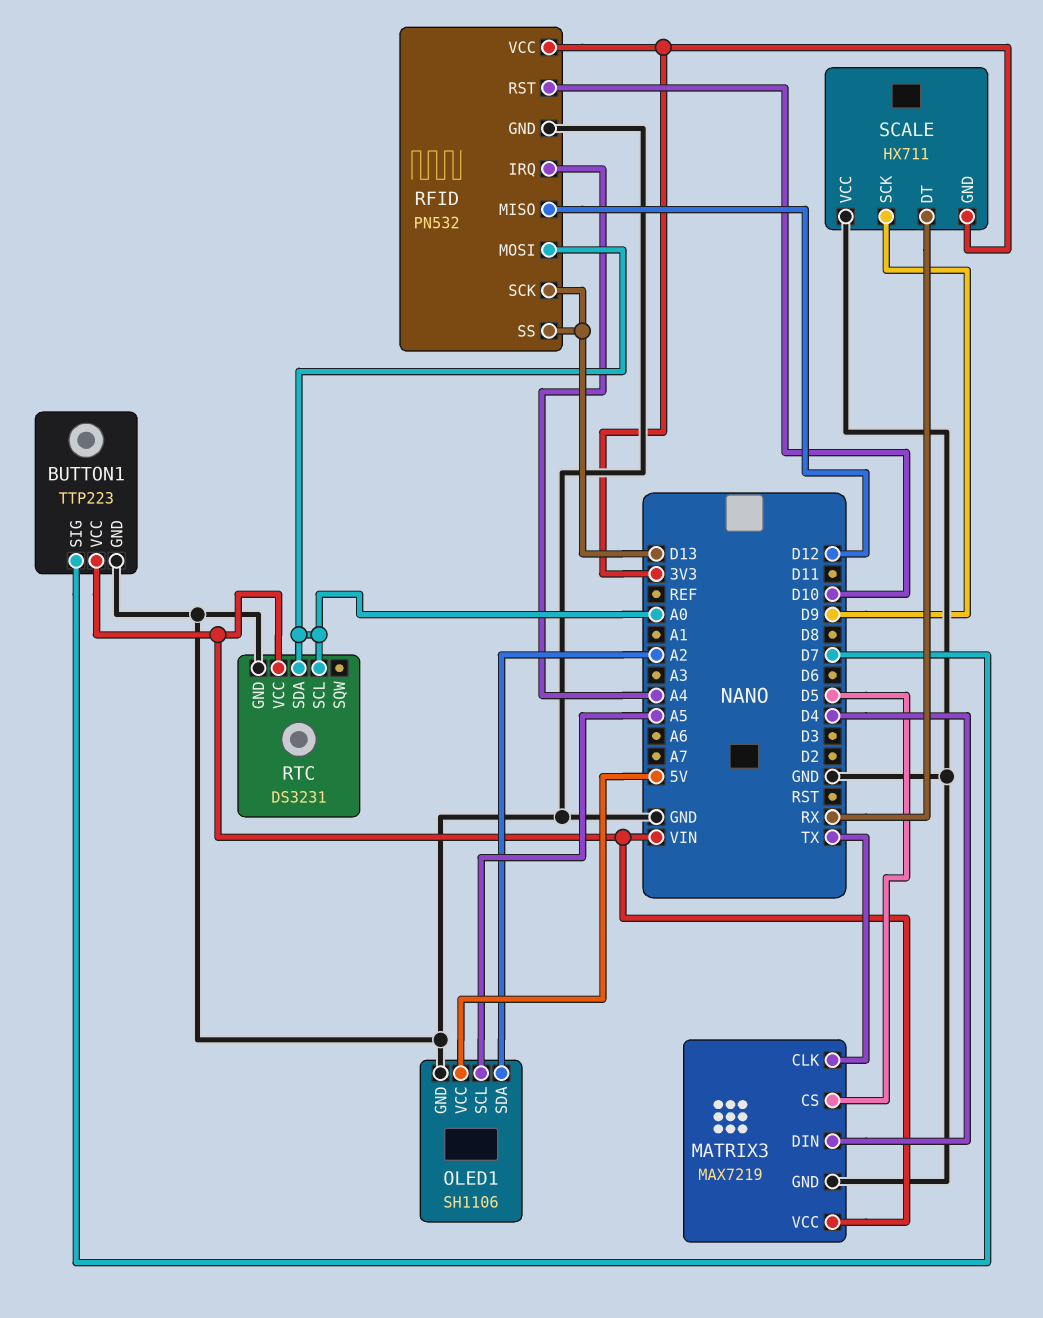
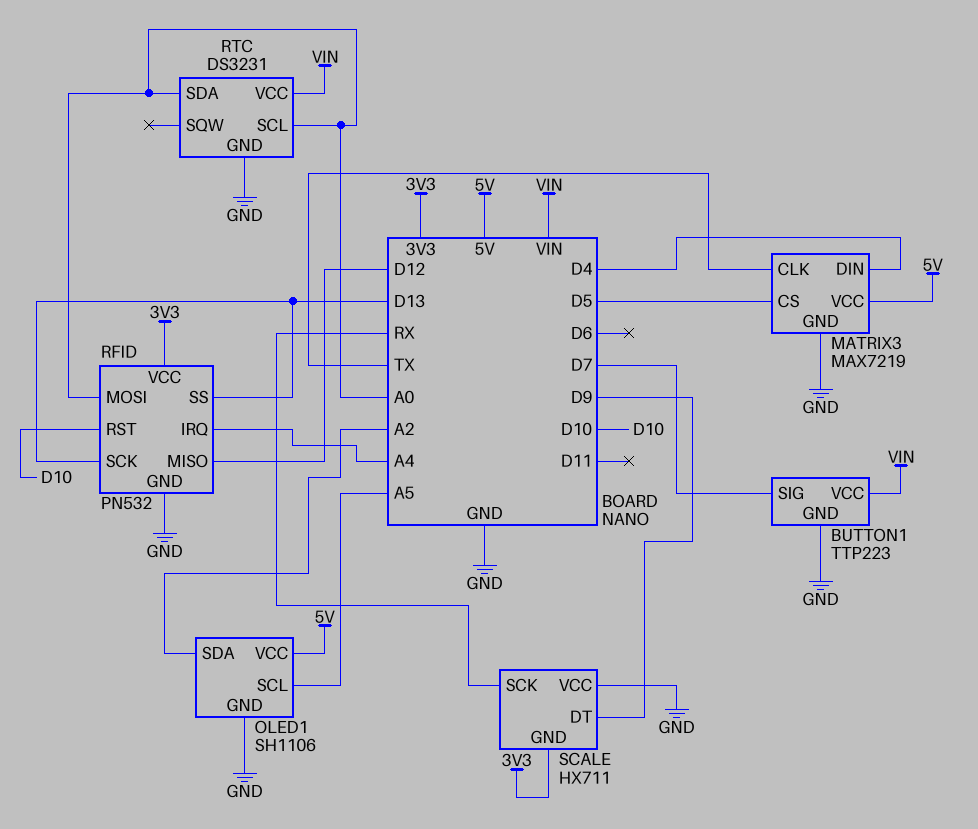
MATRIX3 pin VCC: VIN -> 5V
SCALE pin DT: RX -> D9
SCALE pin SCK: D9 -> RX

